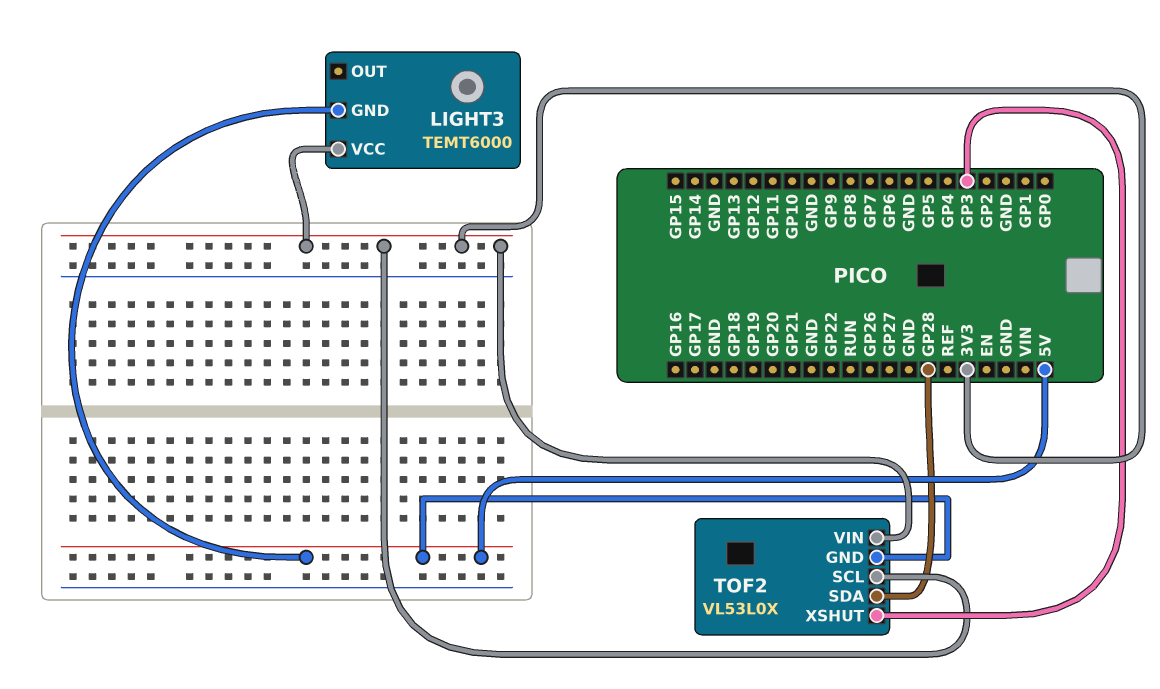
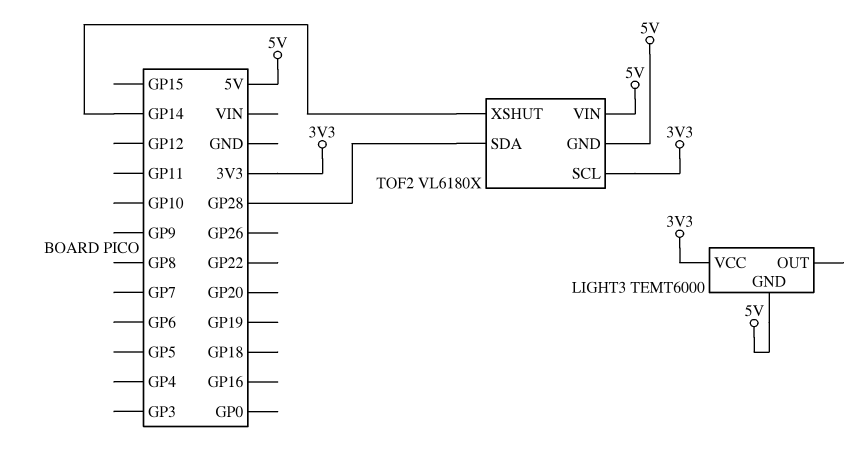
TOF2: VL53L0X -> VL6180X
TOF2 pin VIN: 3V3 -> 5V
TOF2 pin XSHUT: GP3 -> GP14

